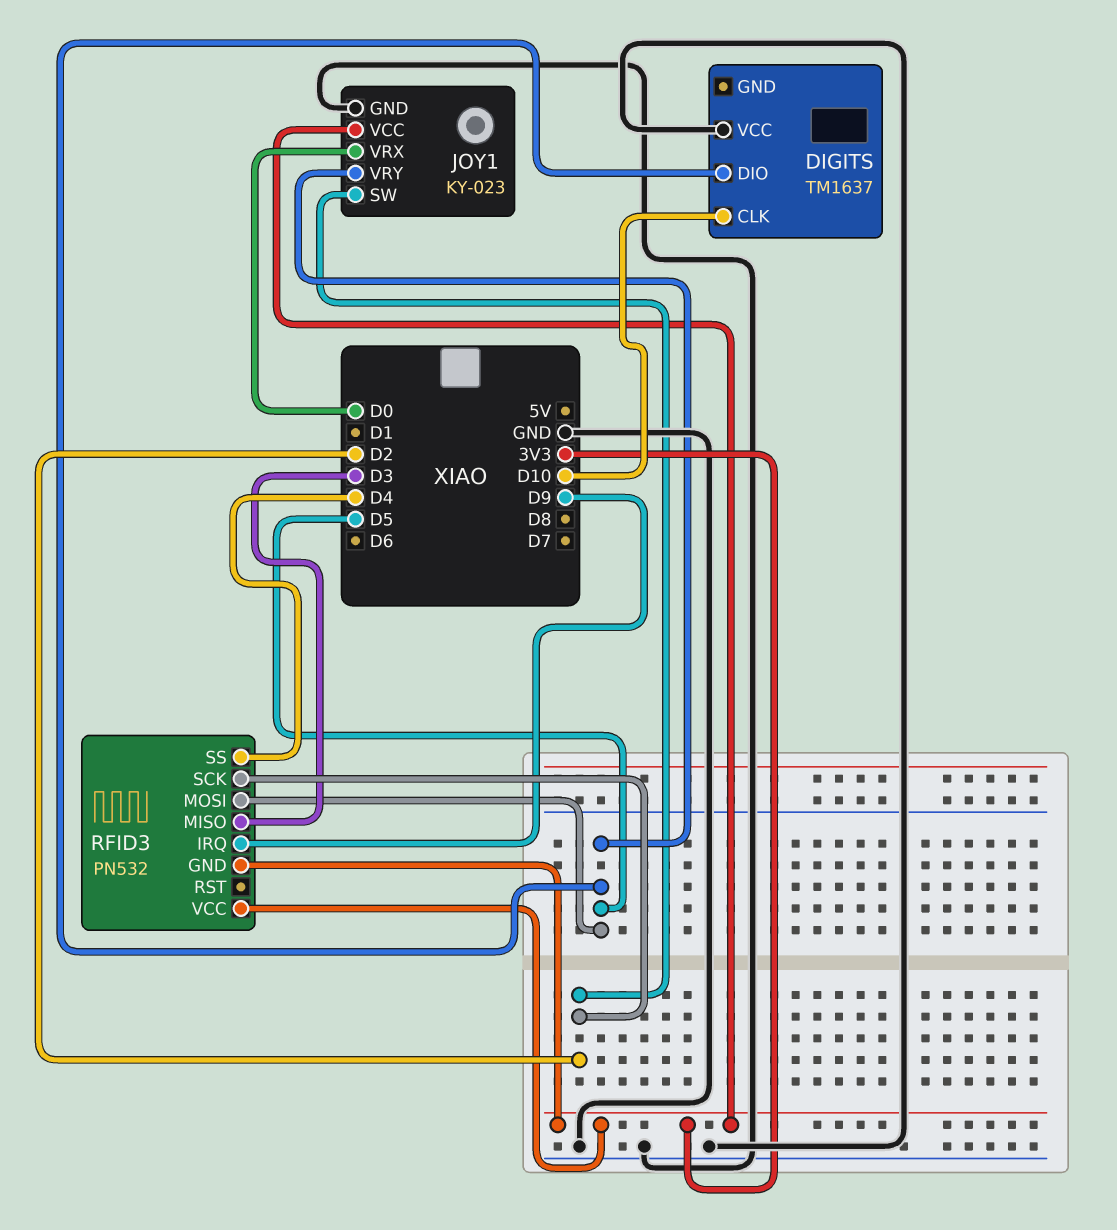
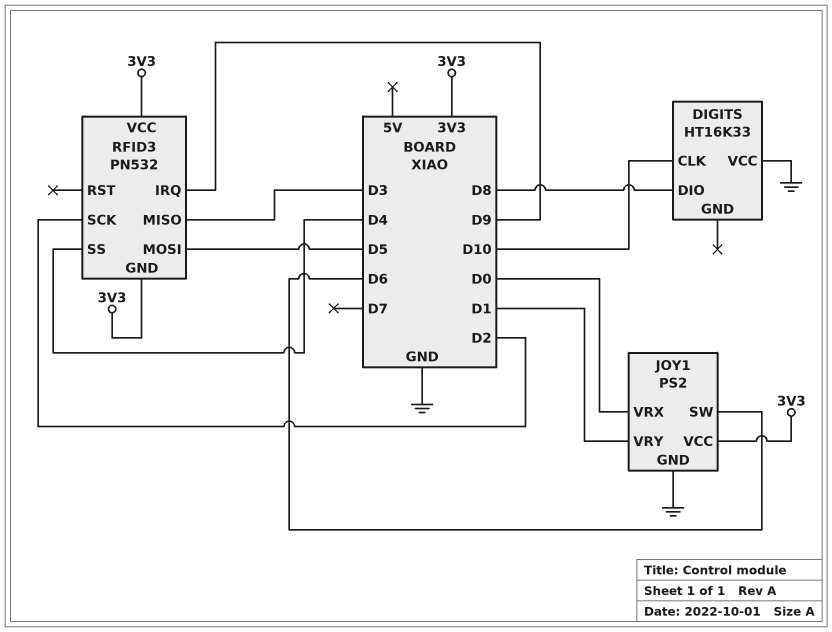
DIGITS: TM1637 -> HT16K33
DIGITS pin DIO: D5 -> D8
JOY1: KY-023 -> PS2
JOY1 pin SW: D2 -> D6
JOY1 pin VRY: D5 -> D1

